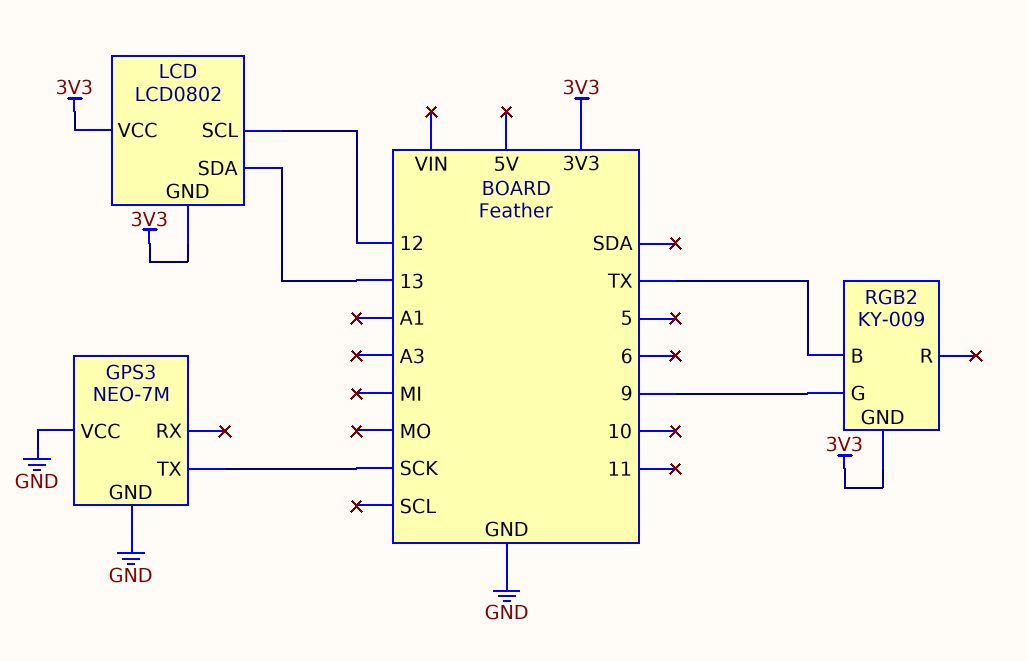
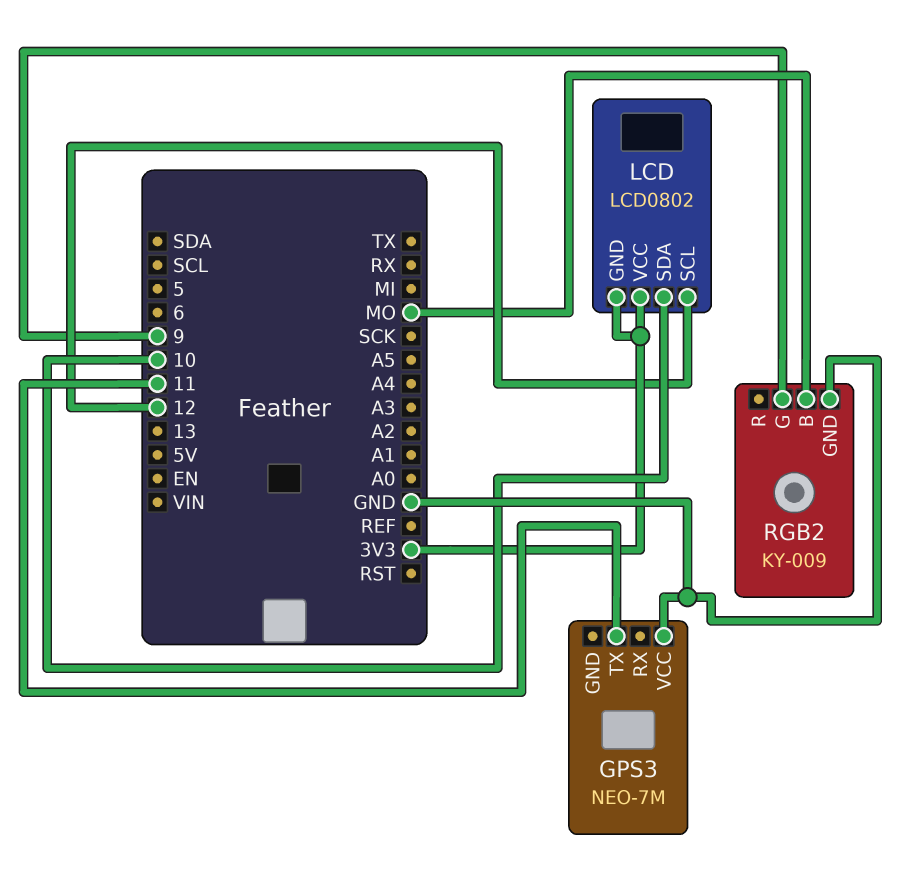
GPS3 pin GND: GND -> none
GPS3 pin TX: SCK -> 11
LCD pin SDA: 13 -> 10
RGB2 pin B: TX -> MO
RGB2 pin GND: 3V3 -> GND

